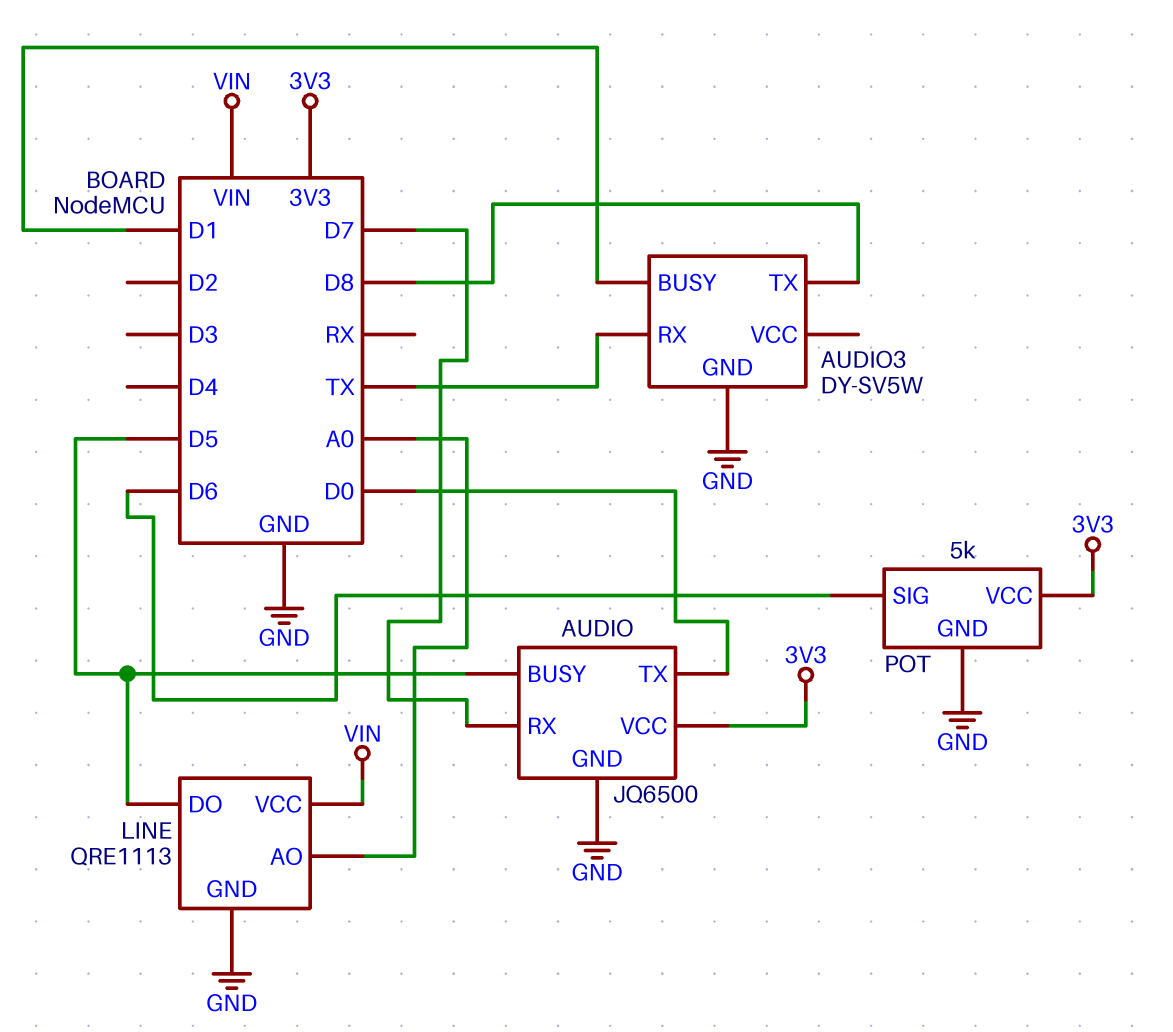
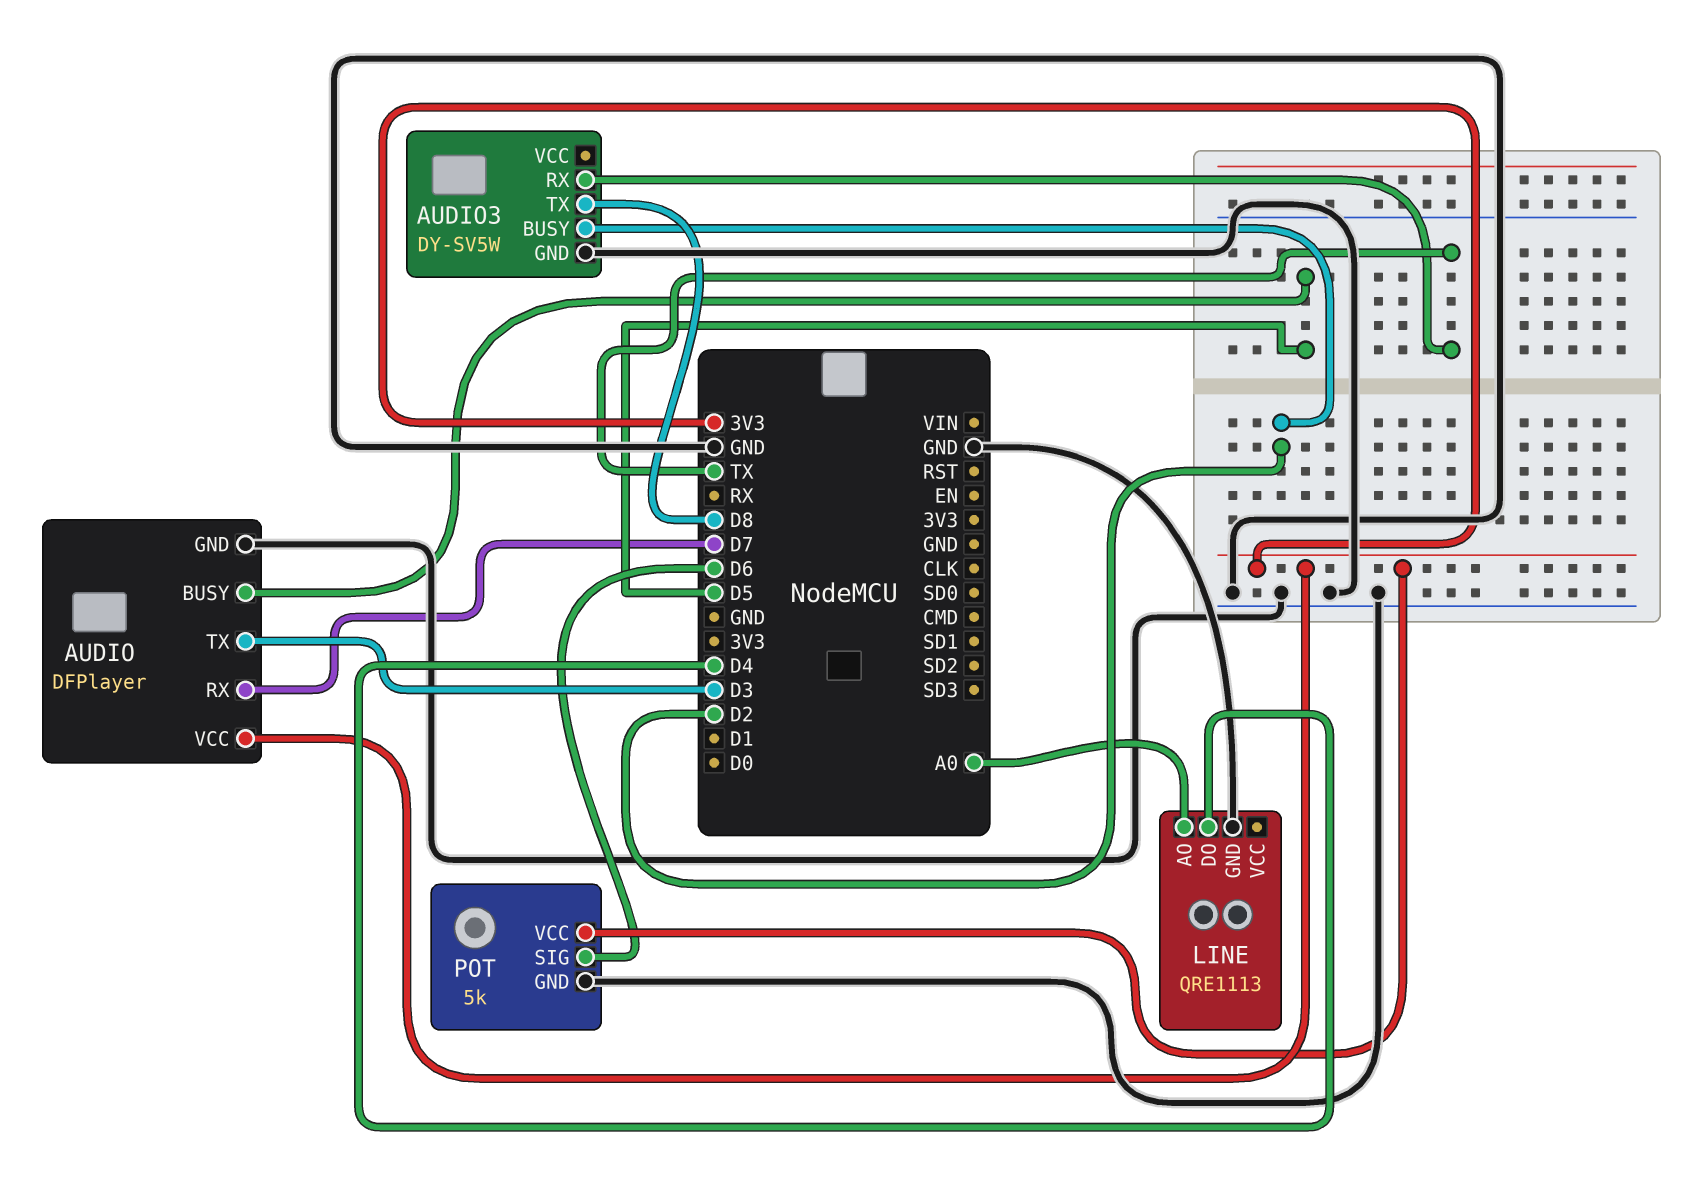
AUDIO: JQ6500 -> DFPlayer
AUDIO pin TX: D0 -> D3
AUDIO3 pin BUSY: D1 -> D2
LINE pin DO: D5 -> D4
LINE pin VCC: VIN -> none

